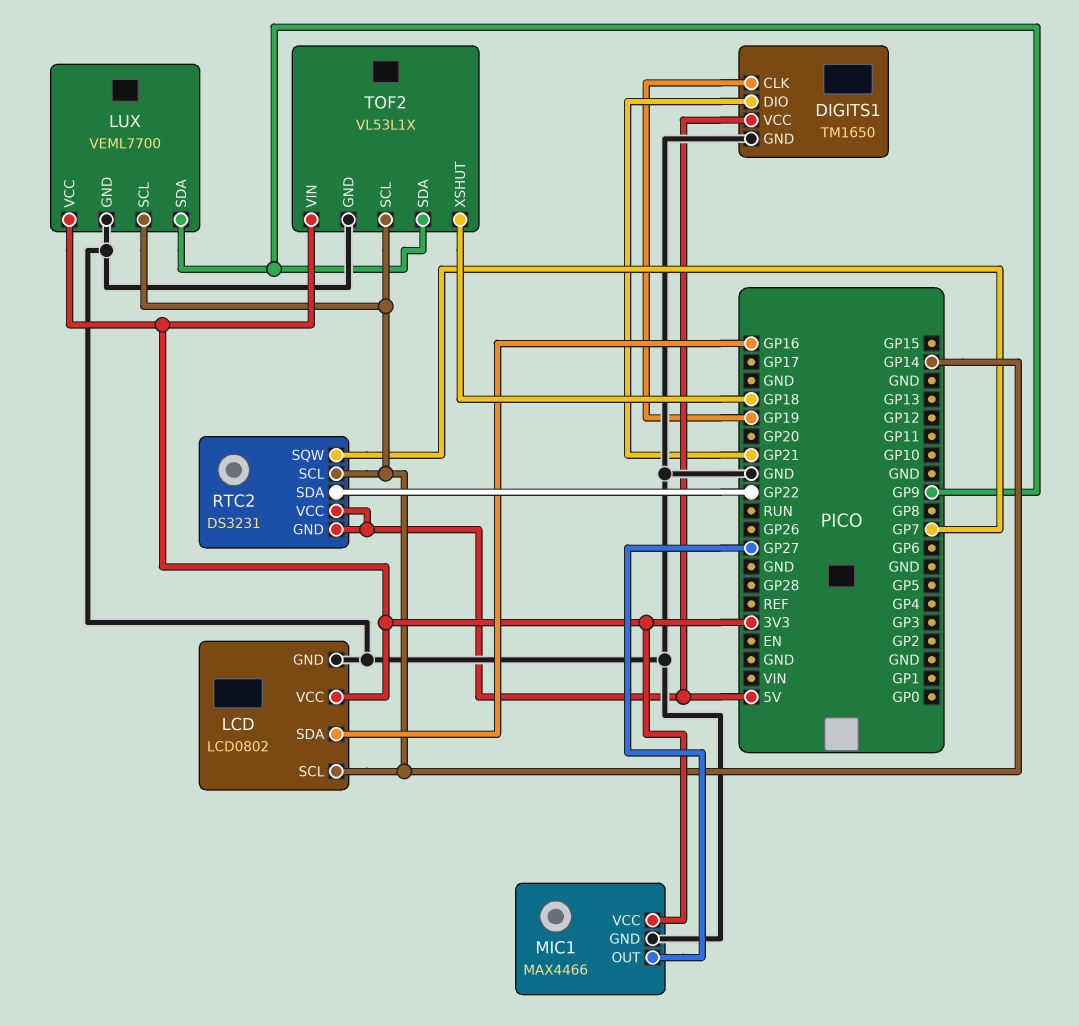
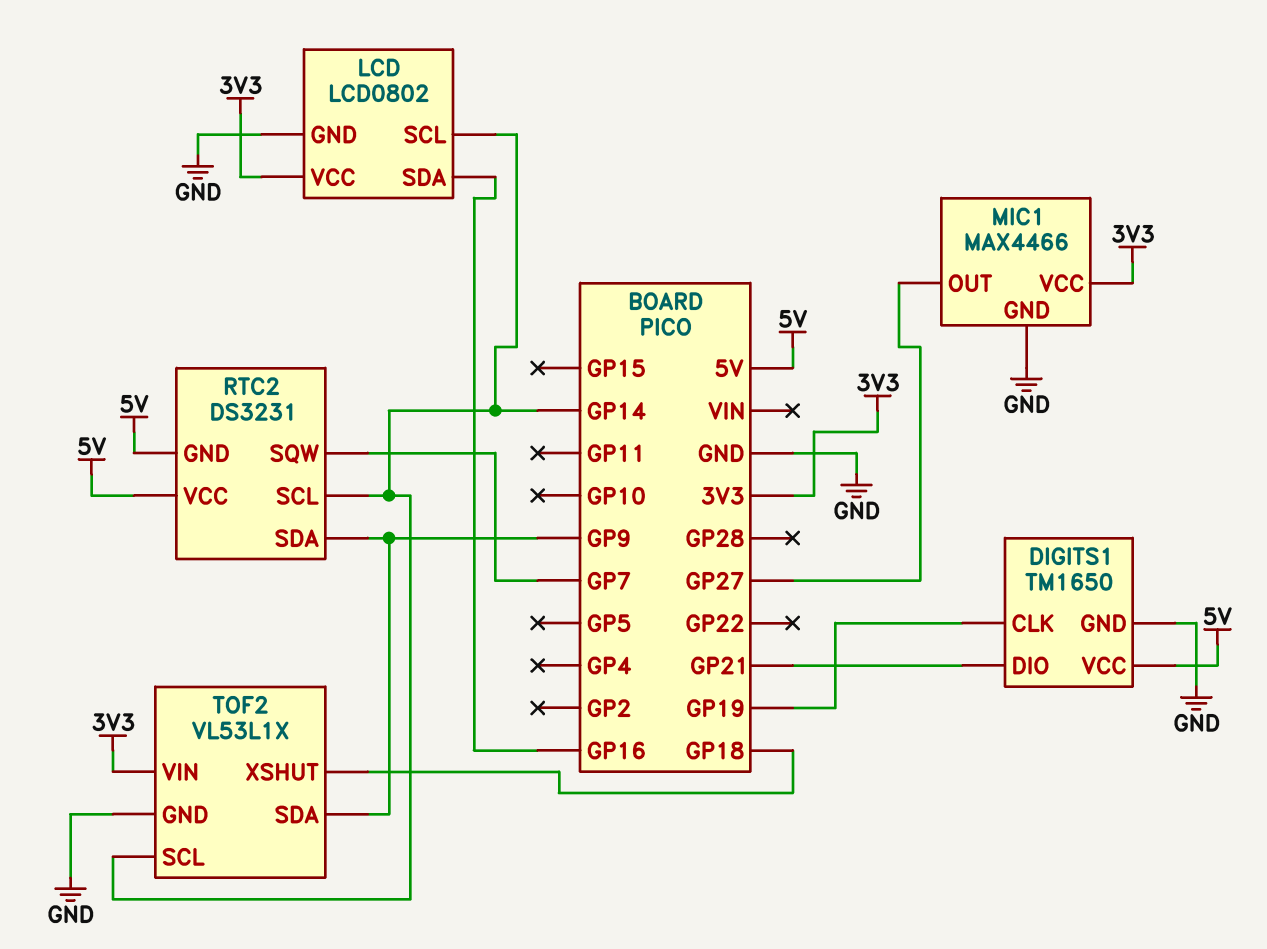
LUX: VEML7700 -> none
LUX pin GND: GND -> none
LUX pin SCL: GP14 -> none
LUX pin SDA: GP9 -> none
LUX pin VCC: 3V3 -> none
RTC2 pin SDA: GP22 -> GP9

